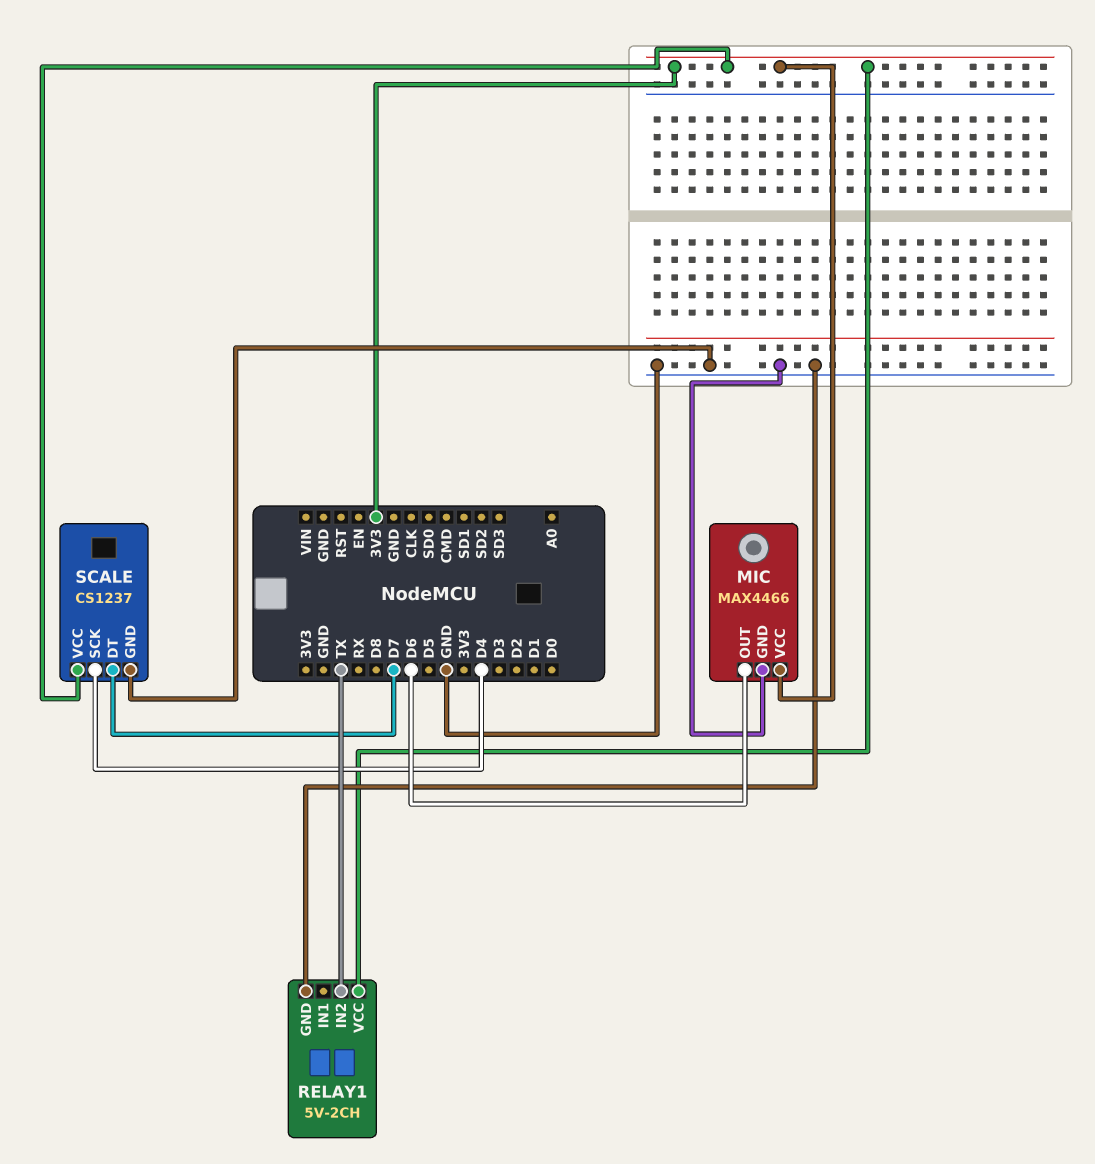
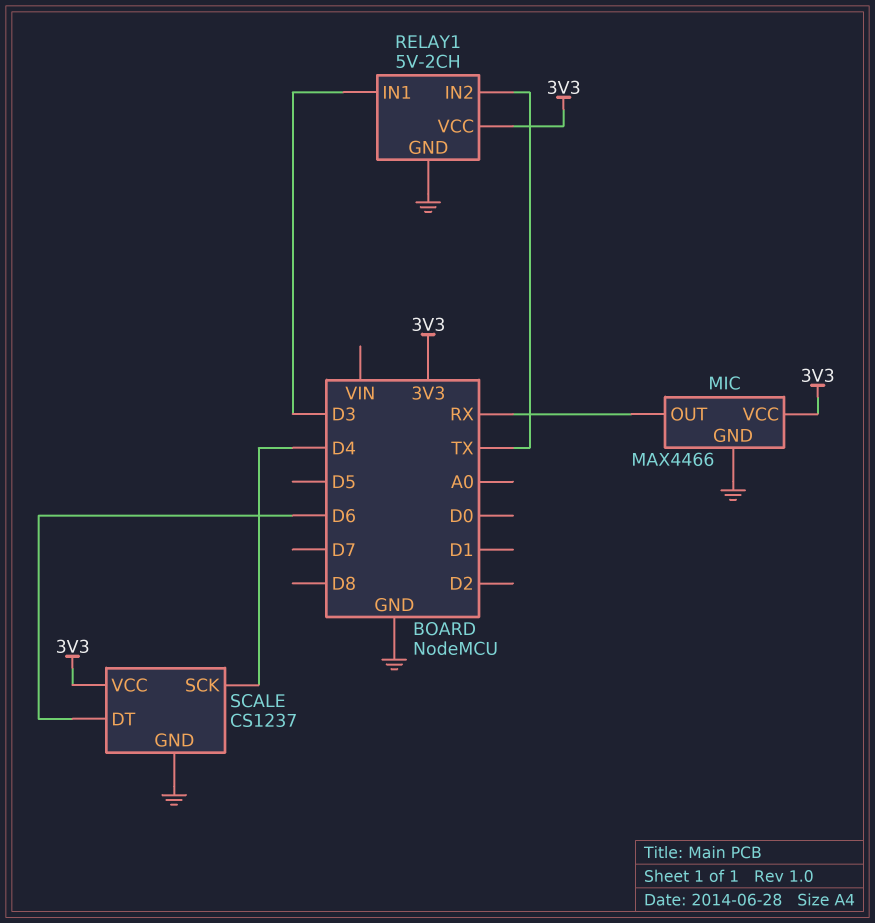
MIC pin OUT: D6 -> RX
RELAY1 pin IN1: none -> D3
SCALE pin DT: D7 -> D6

